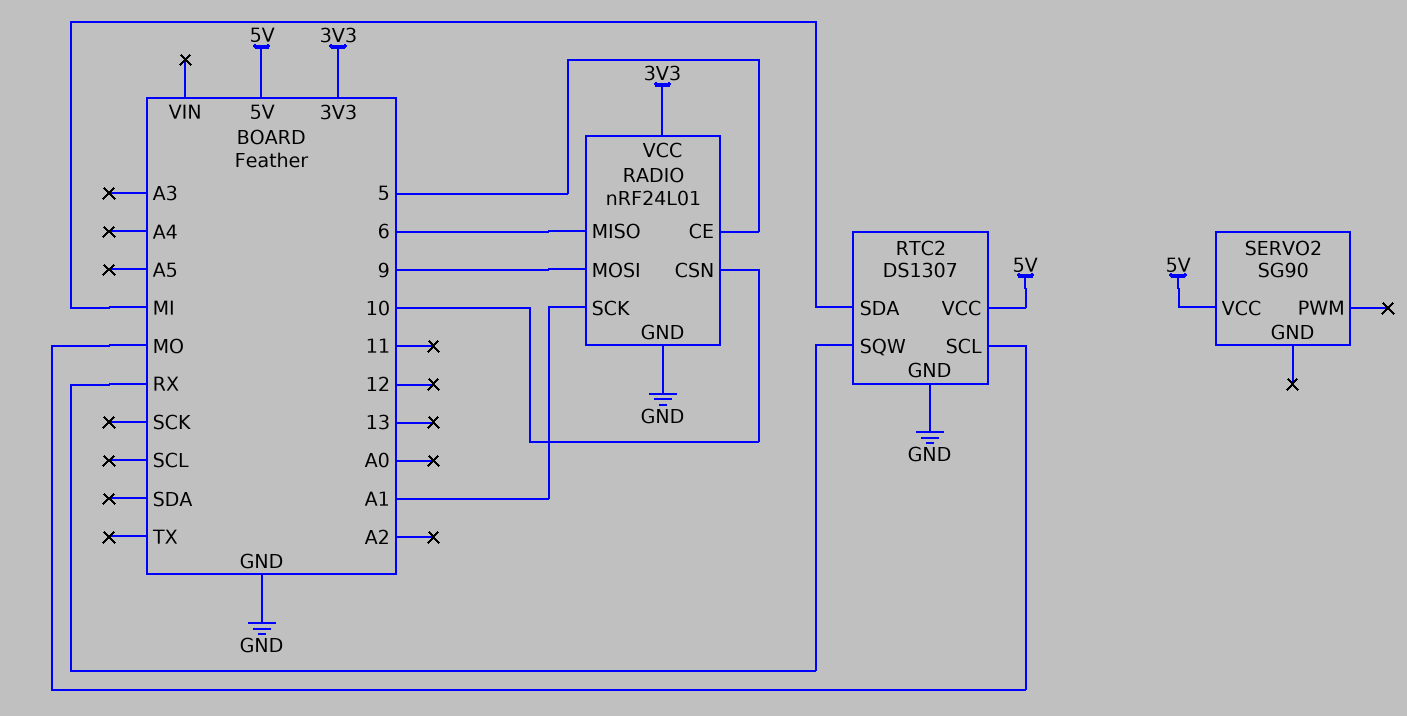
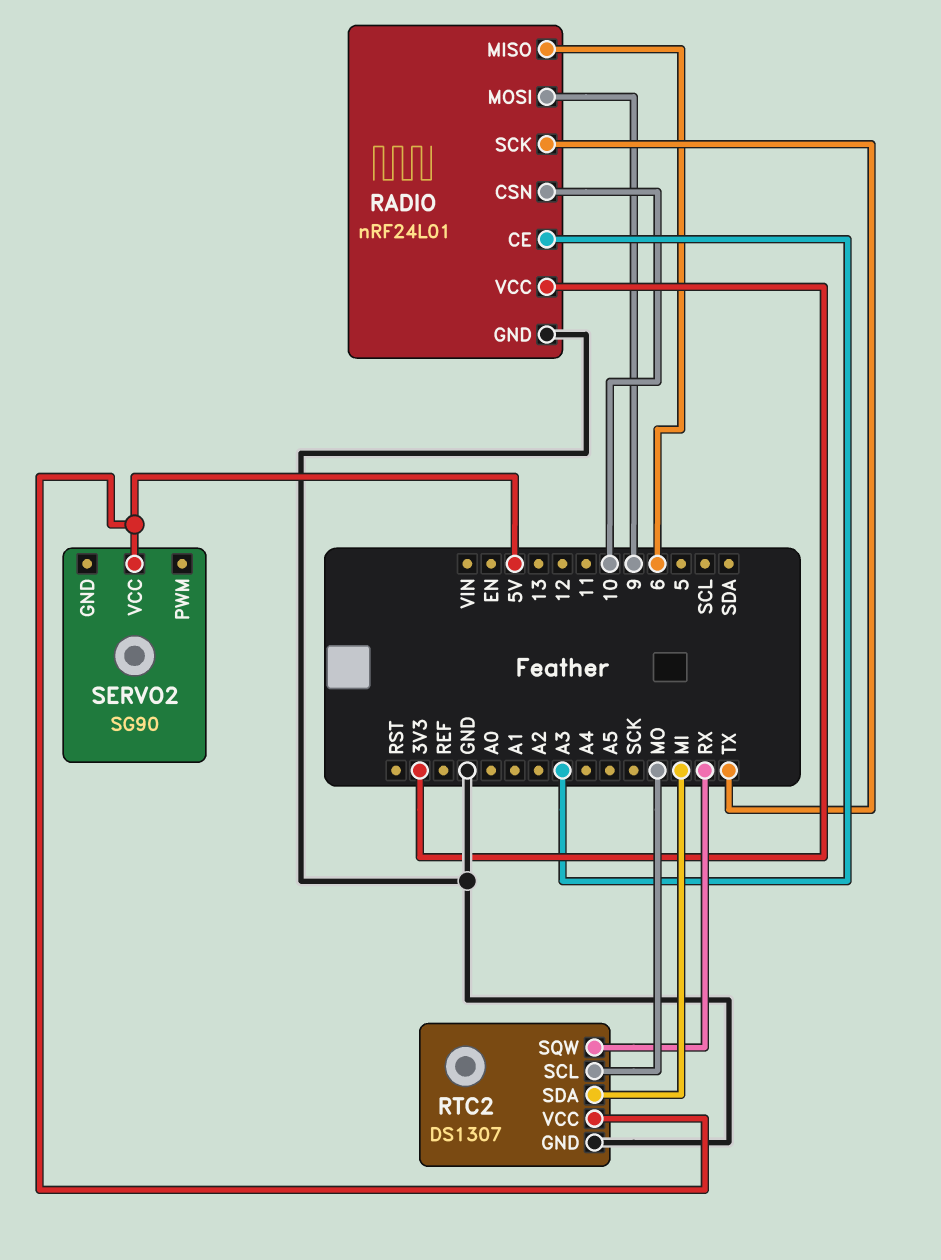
RADIO pin CE: 5 -> A3
RADIO pin SCK: A1 -> TX

